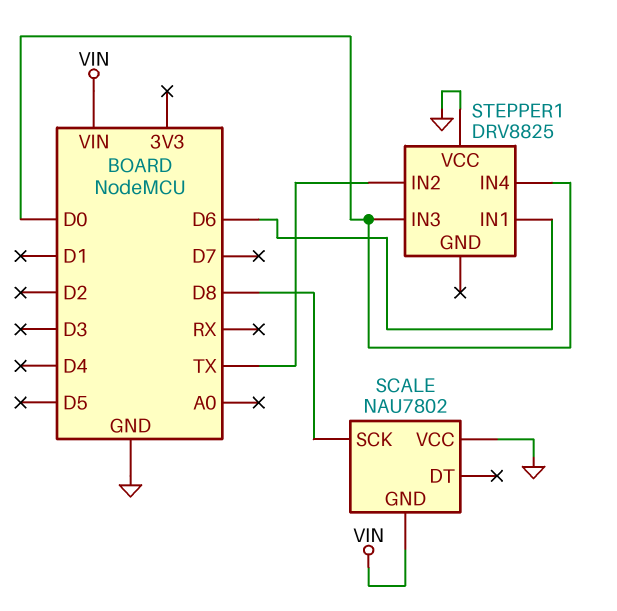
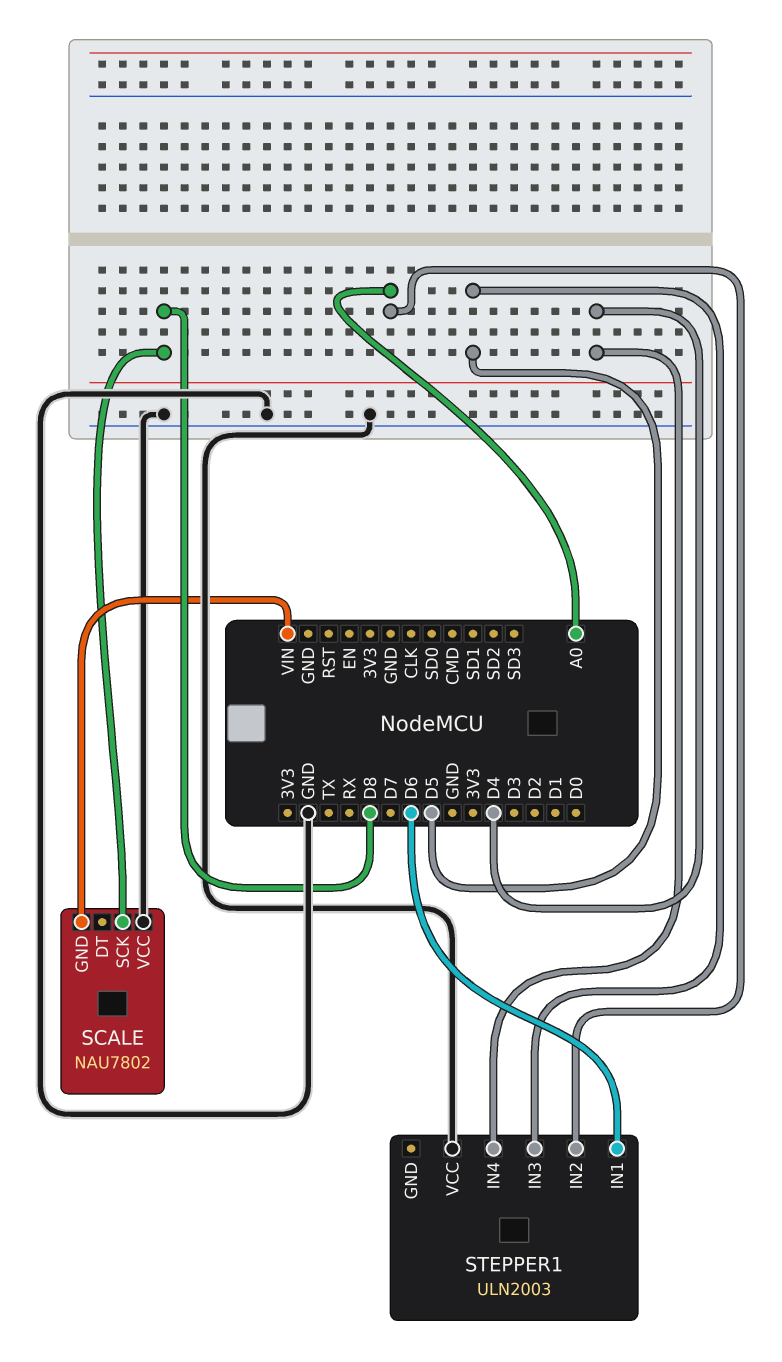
STEPPER1: DRV8825 -> ULN2003
STEPPER1 pin IN2: TX -> A0
STEPPER1 pin IN3: D0 -> D5
STEPPER1 pin IN4: D0 -> D4

